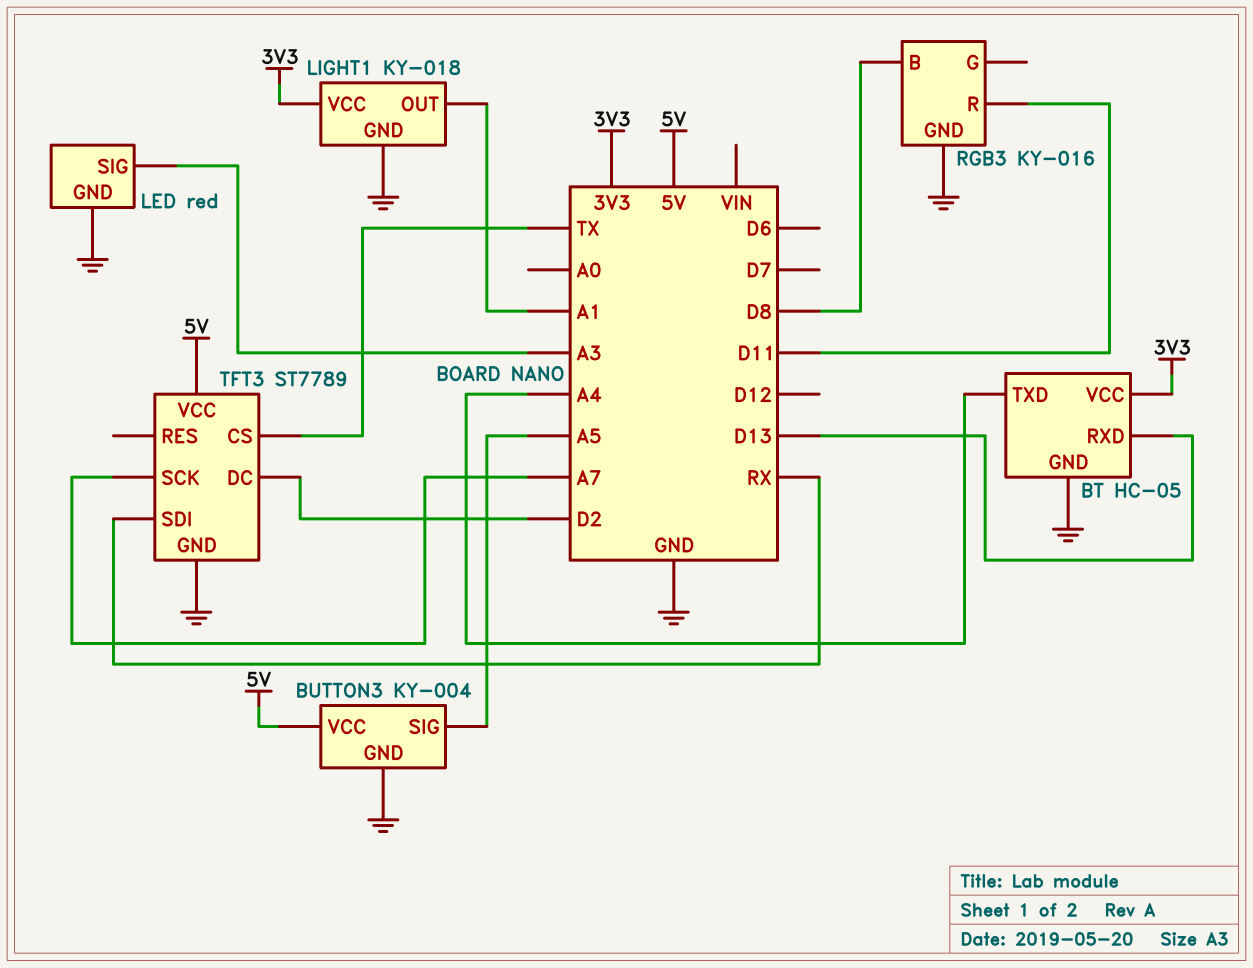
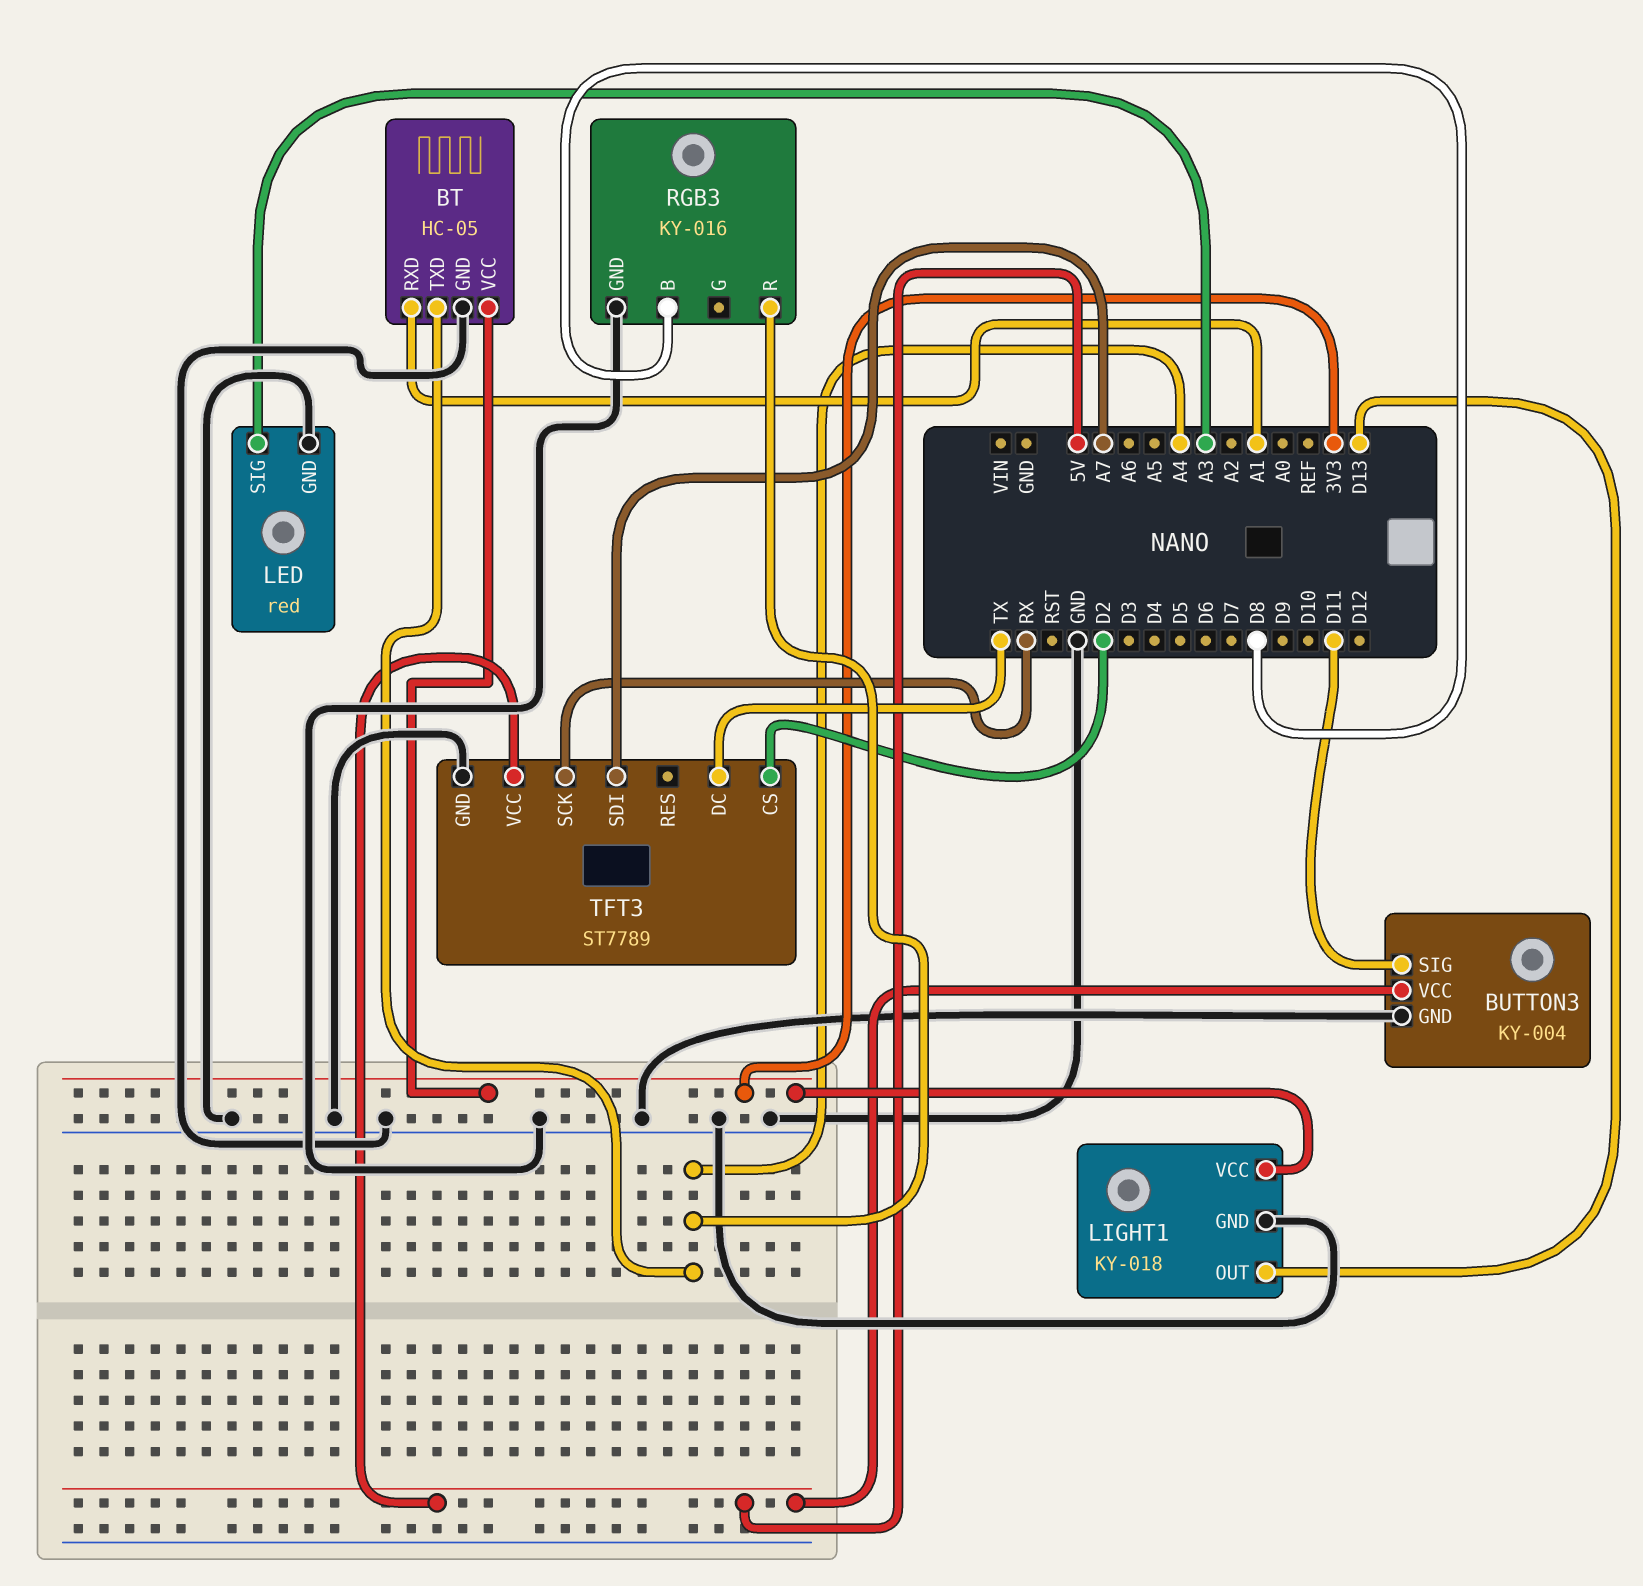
BT pin RXD: D13 -> A1
BUTTON3 pin SIG: A5 -> D11
LIGHT1 pin OUT: A1 -> D13
RGB3 pin R: D11 -> A4
TFT3 pin CS: TX -> D2
TFT3 pin DC: D2 -> TX
TFT3 pin SCK: A7 -> RX
TFT3 pin SDI: RX -> A7

